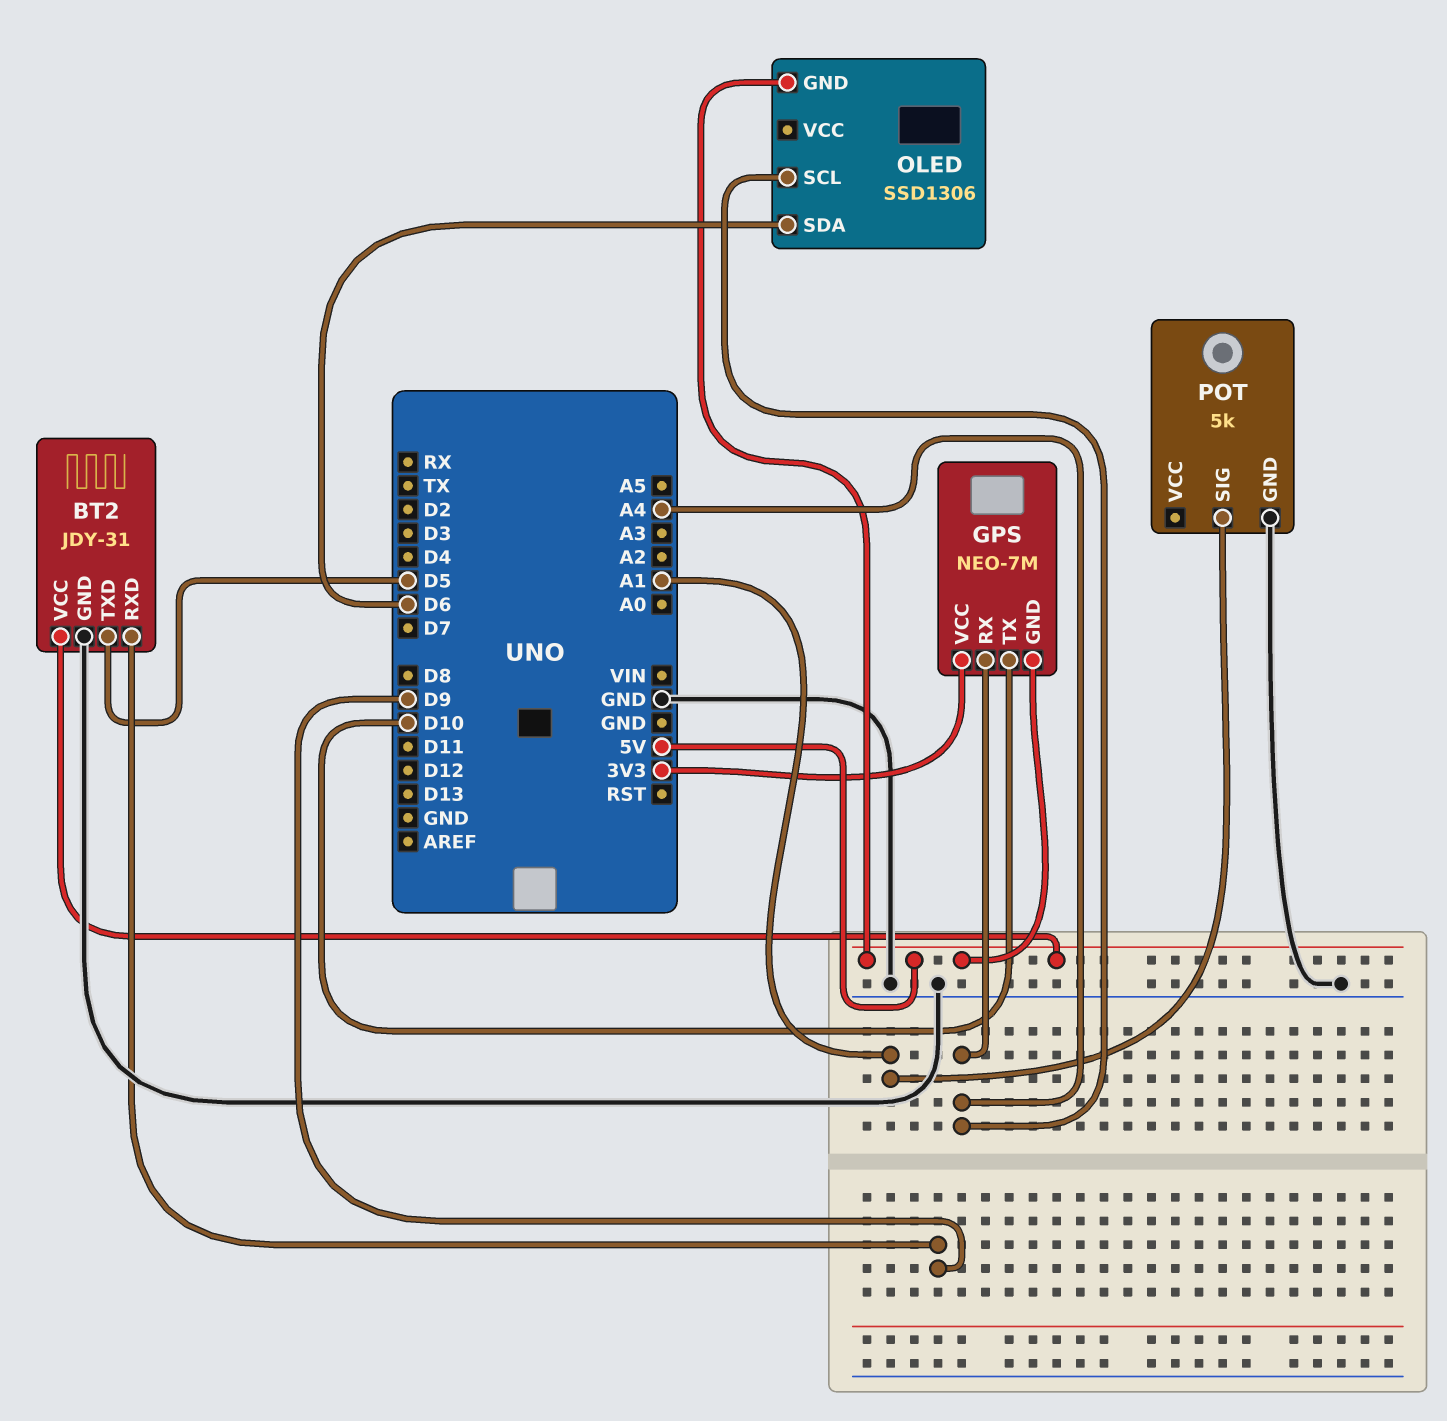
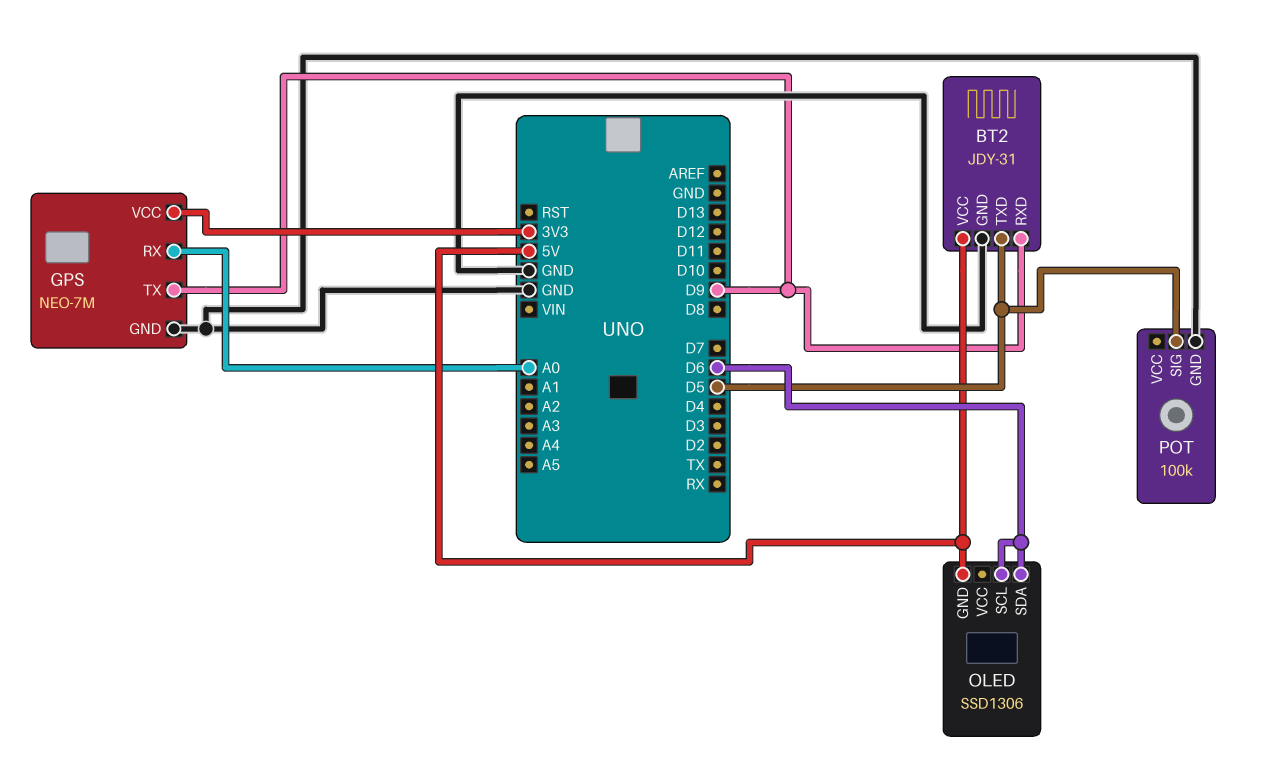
GPS pin GND: 5V -> GND
GPS pin RX: A4 -> A0
GPS pin TX: D10 -> D9
OLED pin SCL: A4 -> D6
POT: 5k -> 100k
POT pin SIG: A1 -> D5

